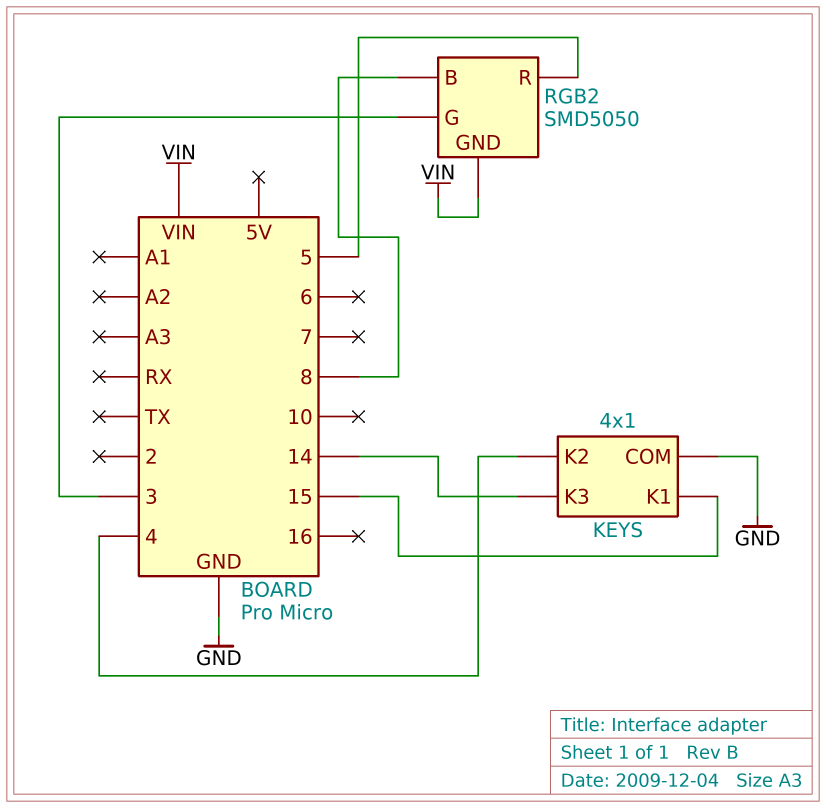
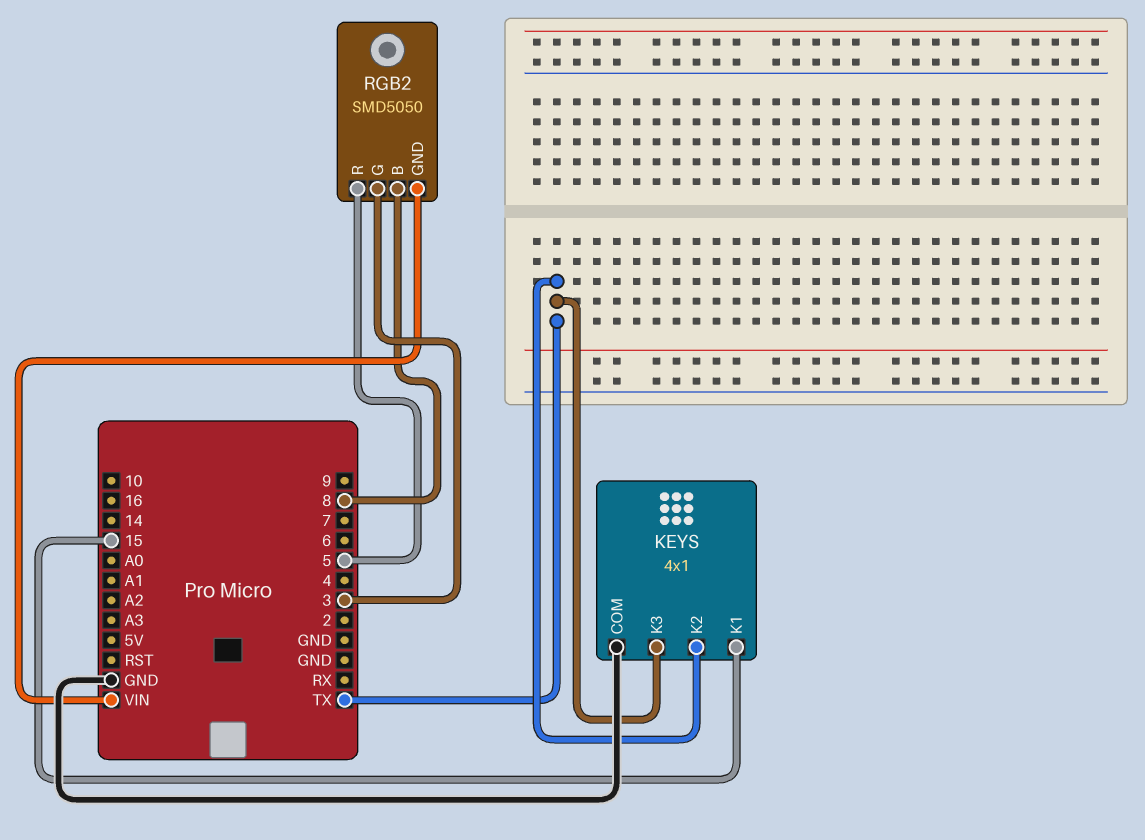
KEYS pin K2: 4 -> TX
KEYS pin K3: 14 -> TX

